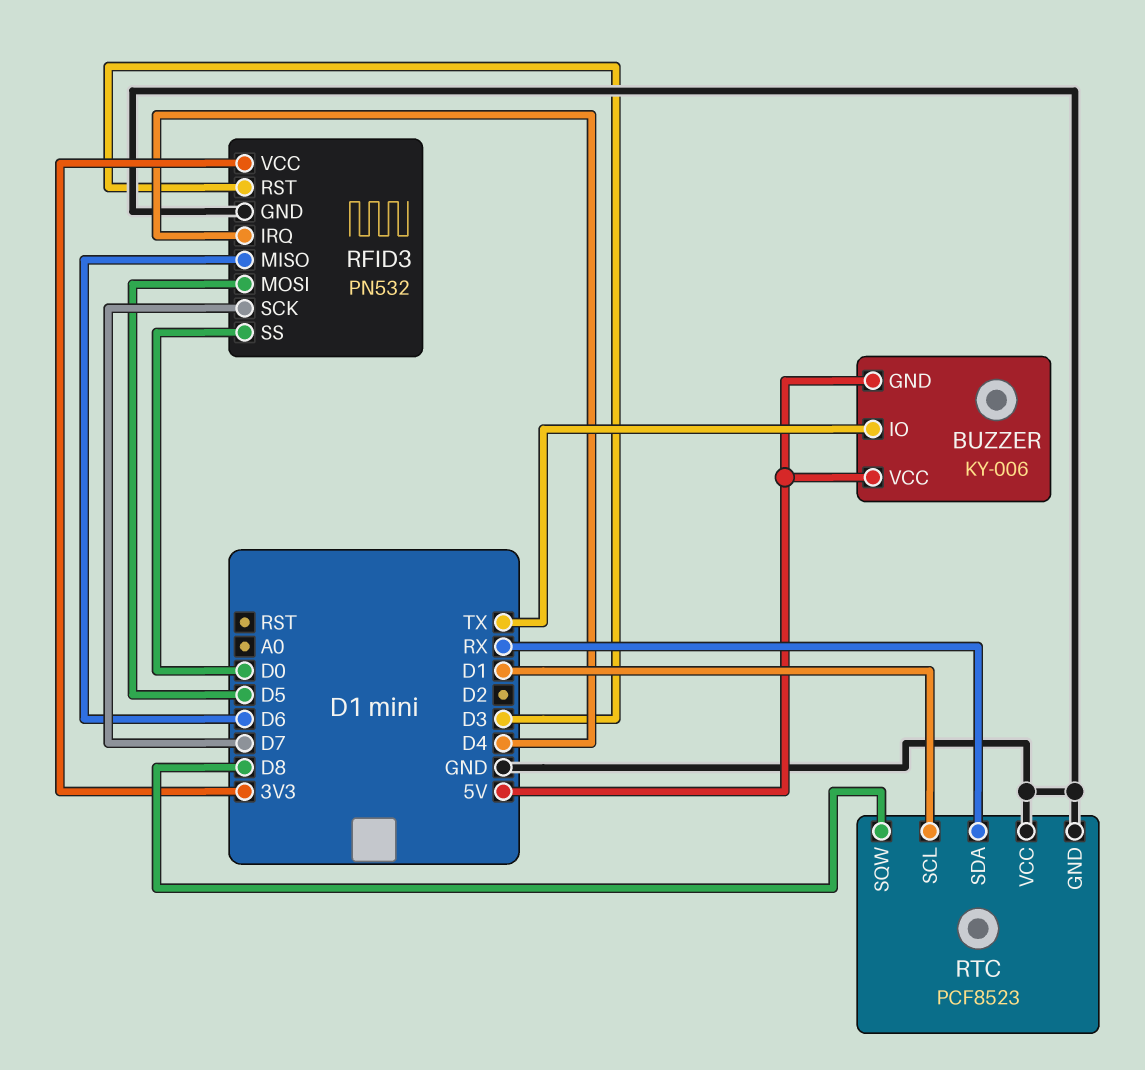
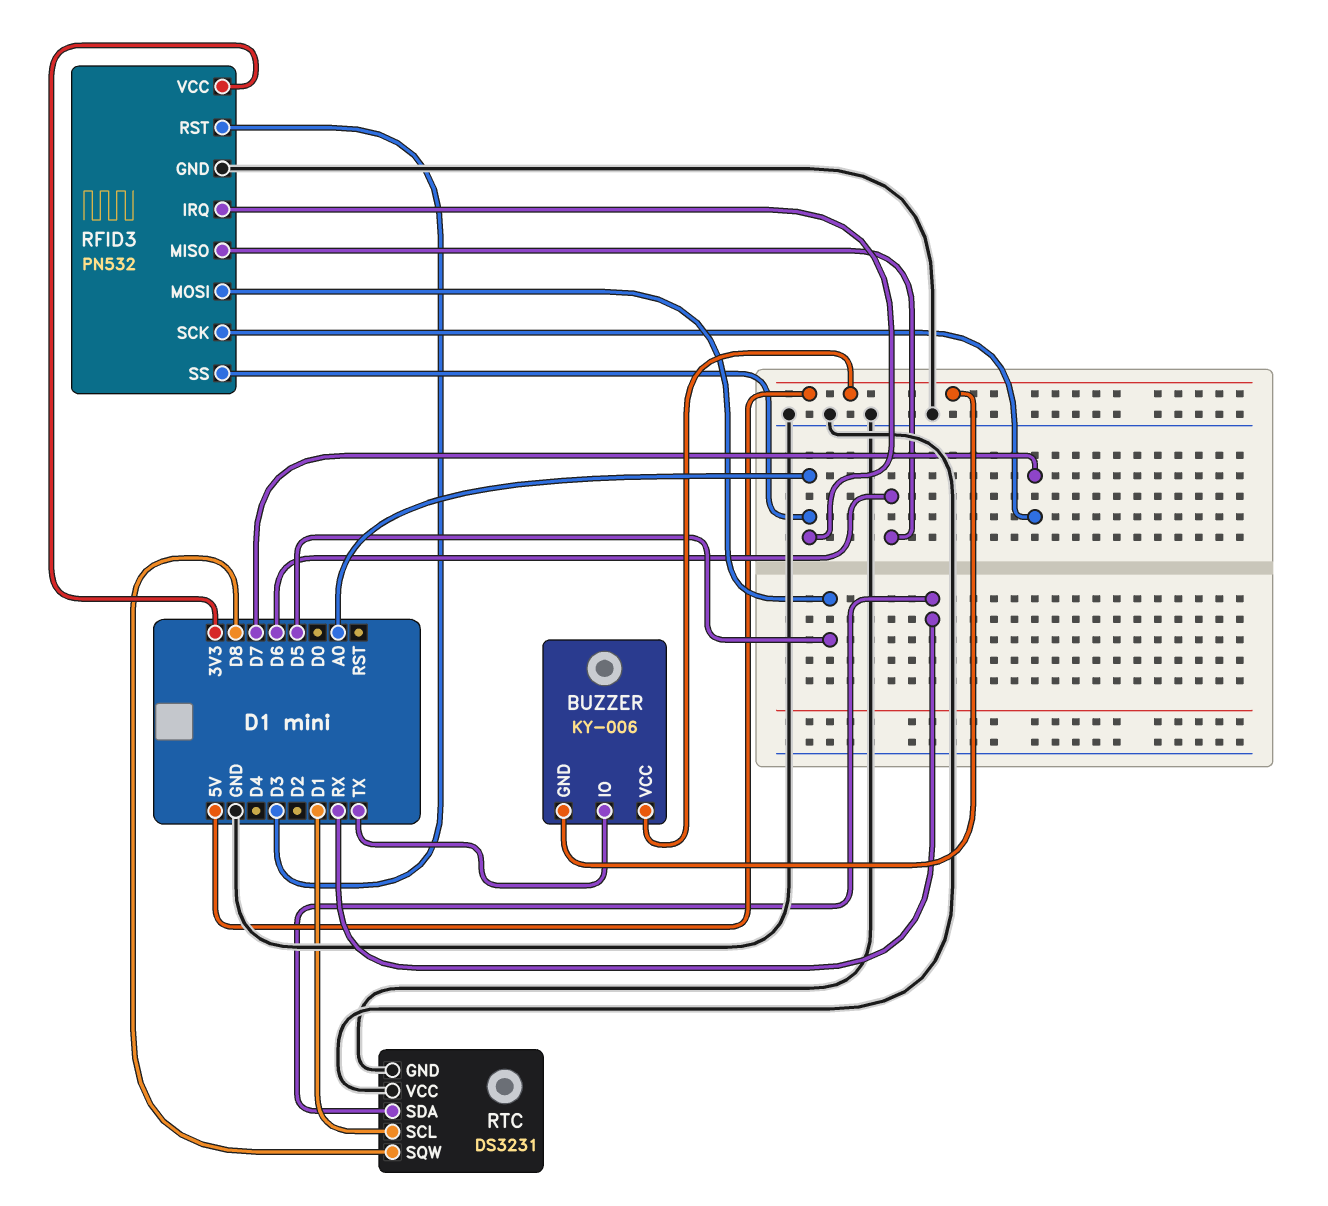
RFID3 pin IRQ: D4 -> A0
RFID3 pin SS: D0 -> A0
RTC: PCF8523 -> DS3231

